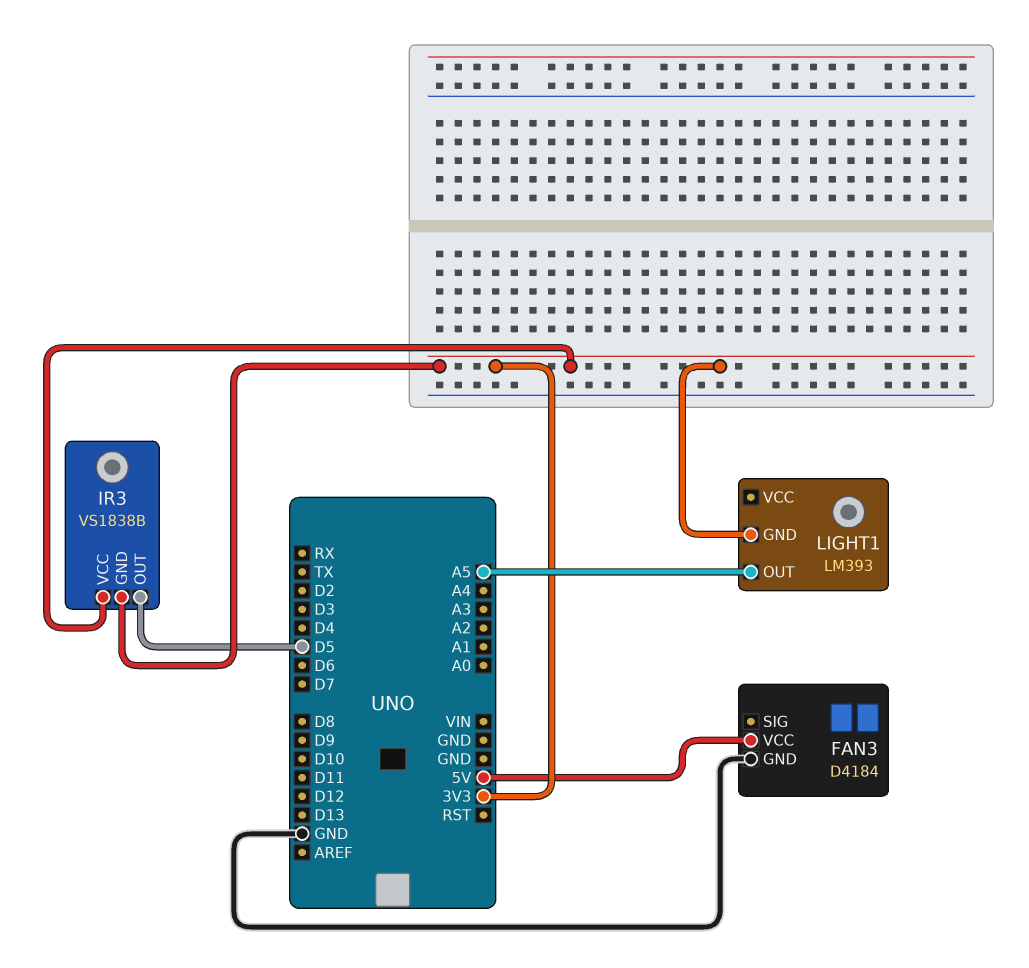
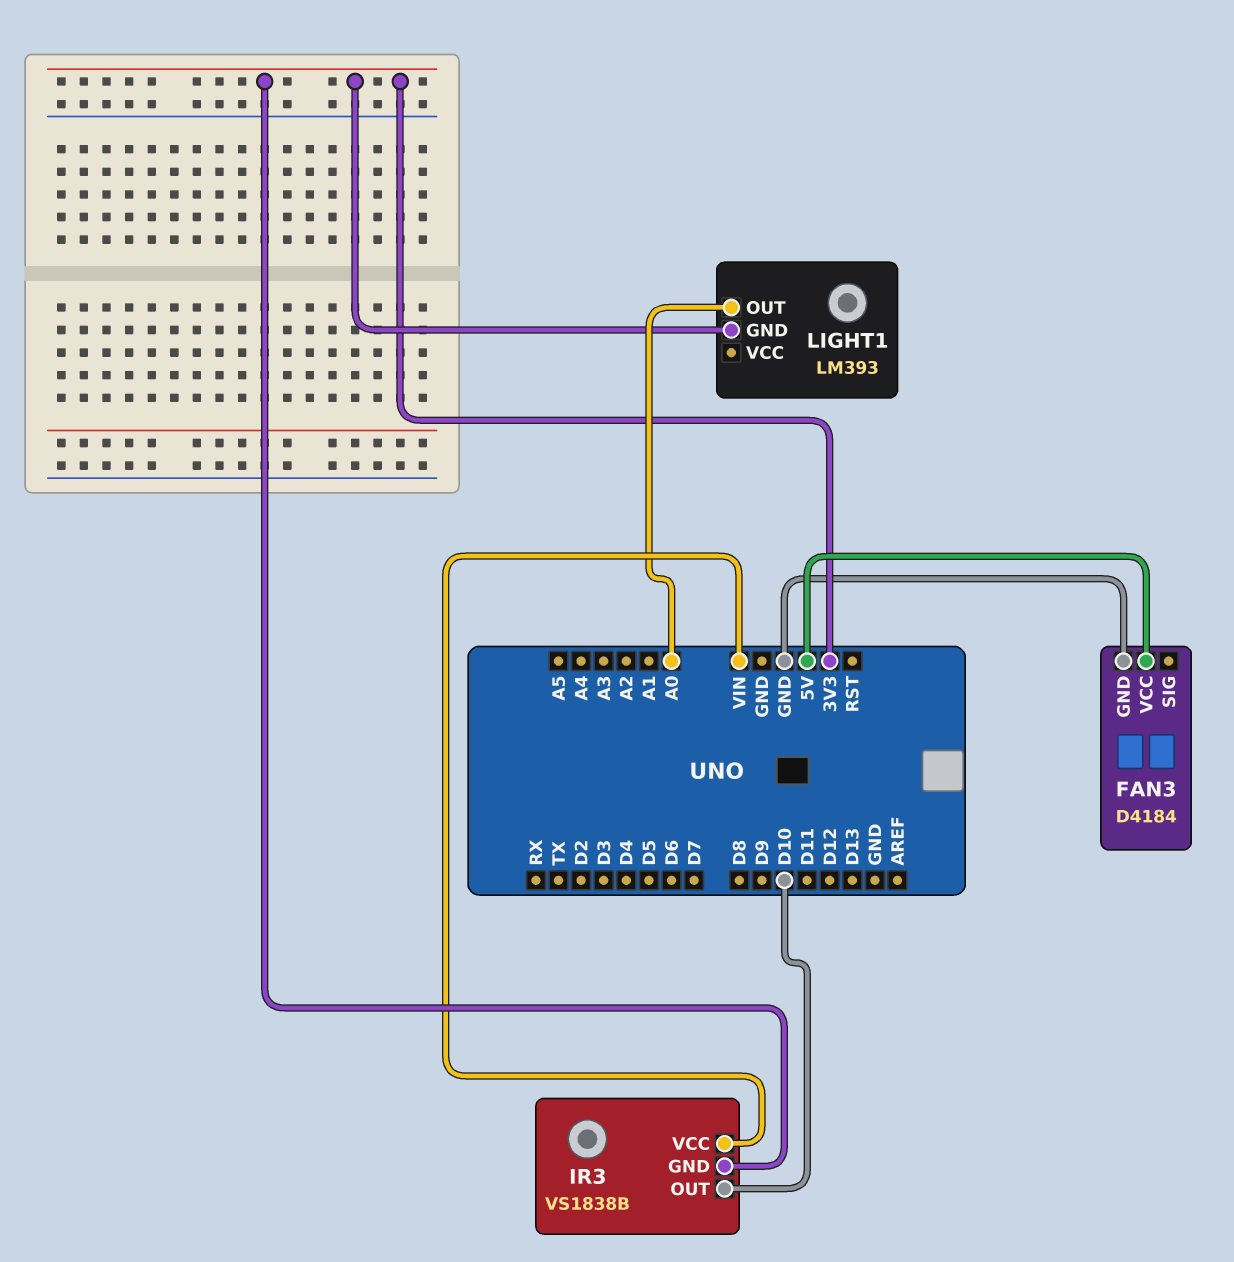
IR3 pin OUT: D5 -> D10
IR3 pin VCC: 3V3 -> VIN
LIGHT1 pin OUT: A5 -> A0

